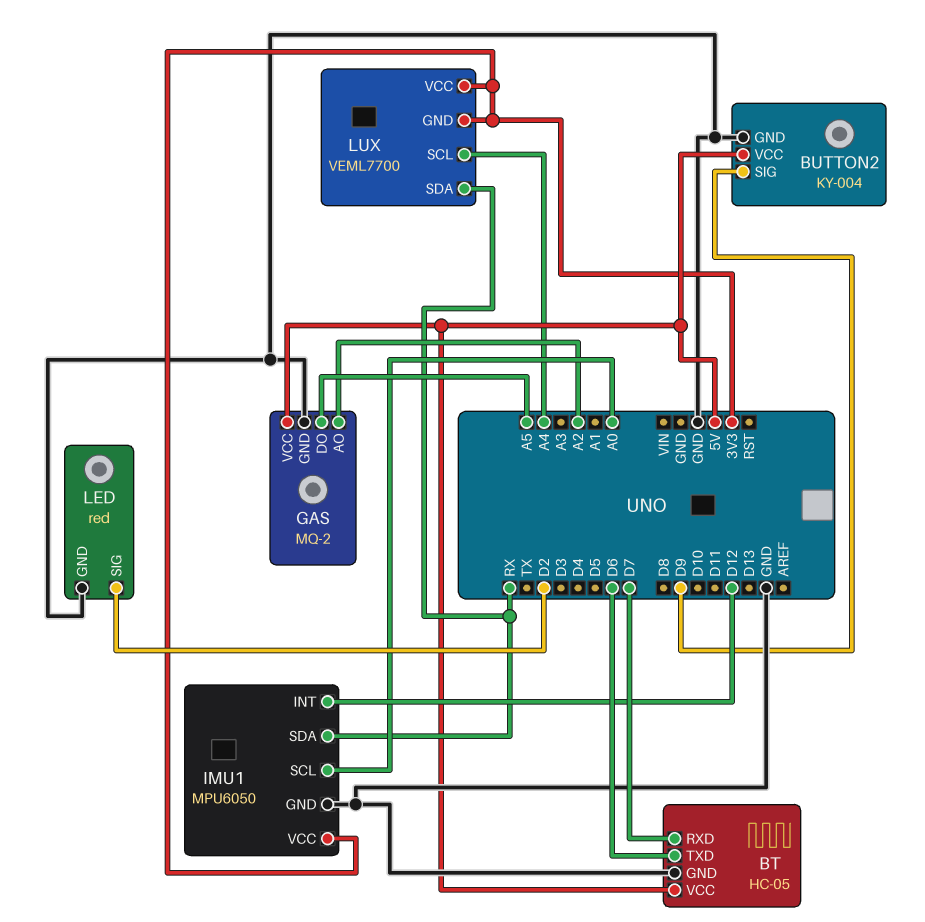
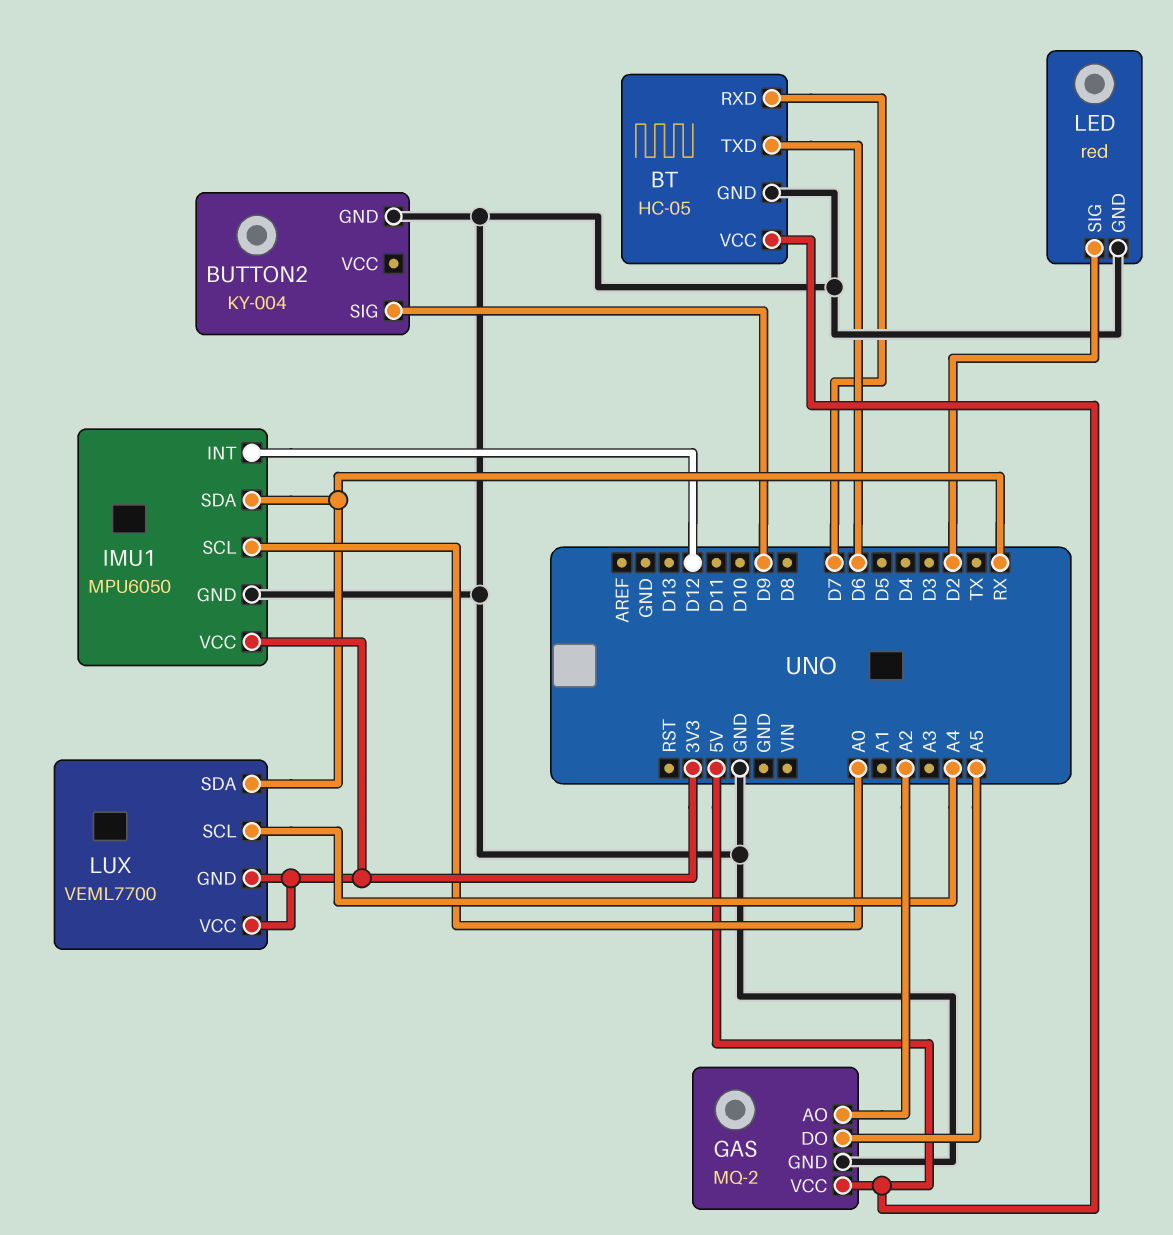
BUTTON2 pin VCC: 5V -> none

